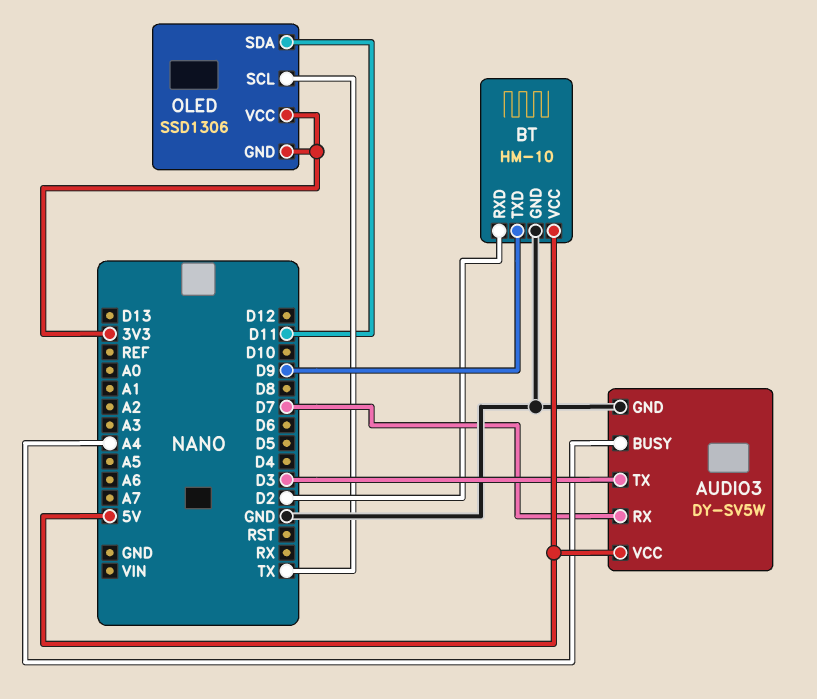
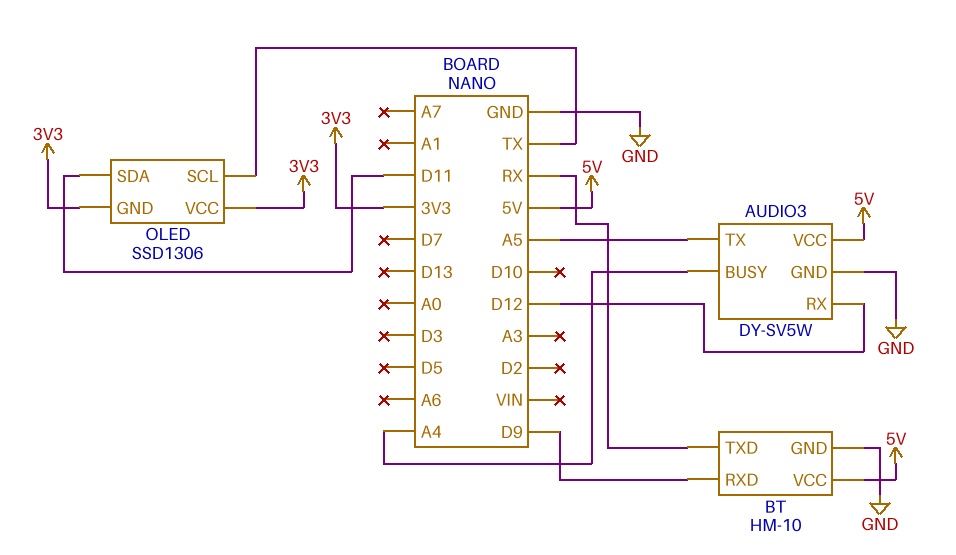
AUDIO3 pin RX: D7 -> D12
AUDIO3 pin TX: D3 -> A5
BT pin RXD: D2 -> D9
BT pin TXD: D9 -> RX

